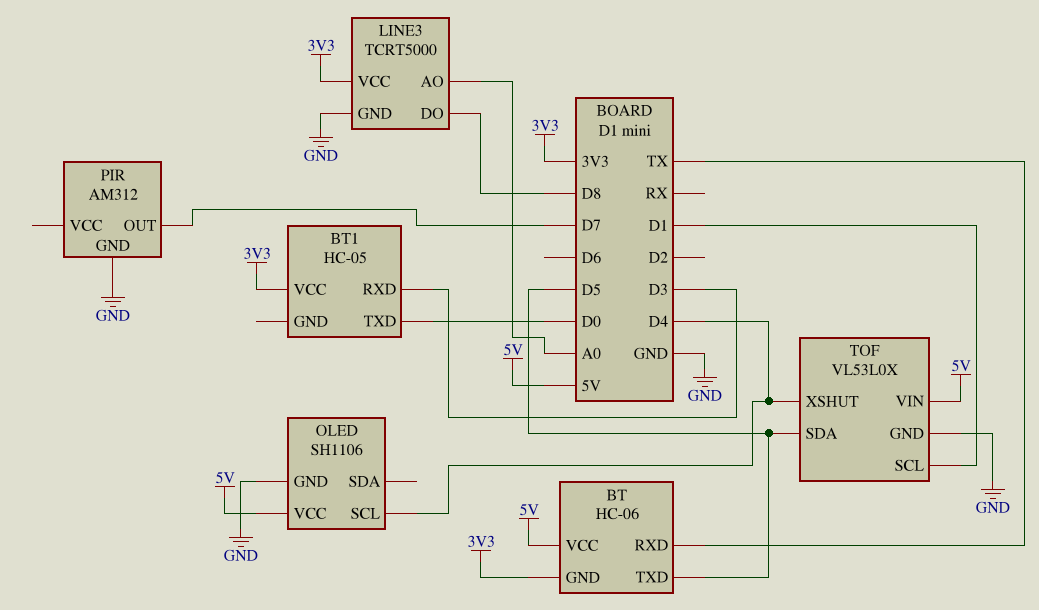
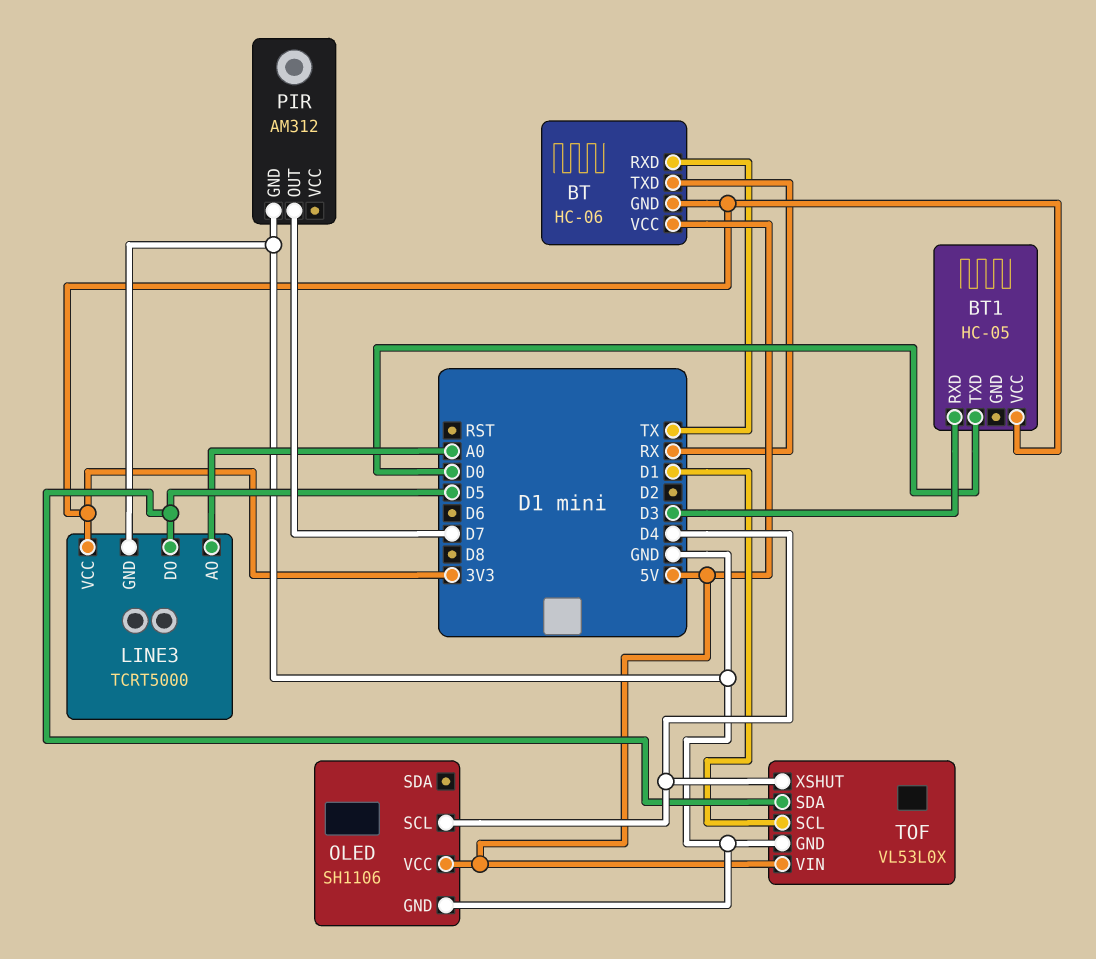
BT pin TXD: D5 -> RX
LINE3 pin DO: D8 -> D5

